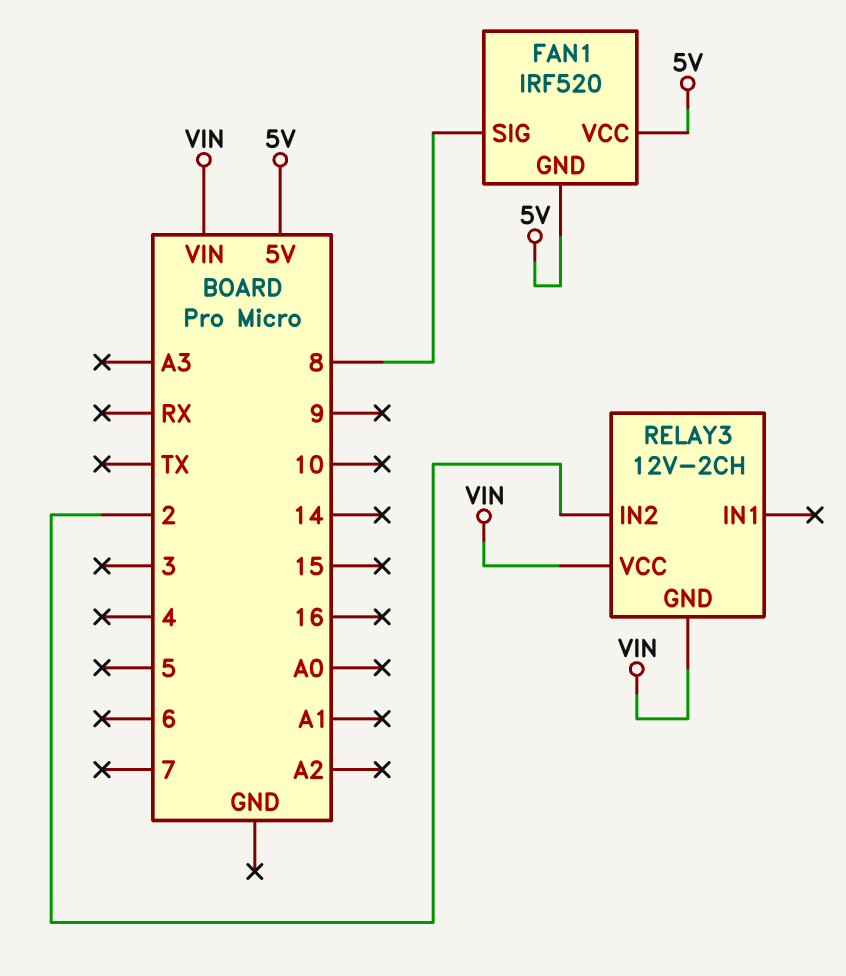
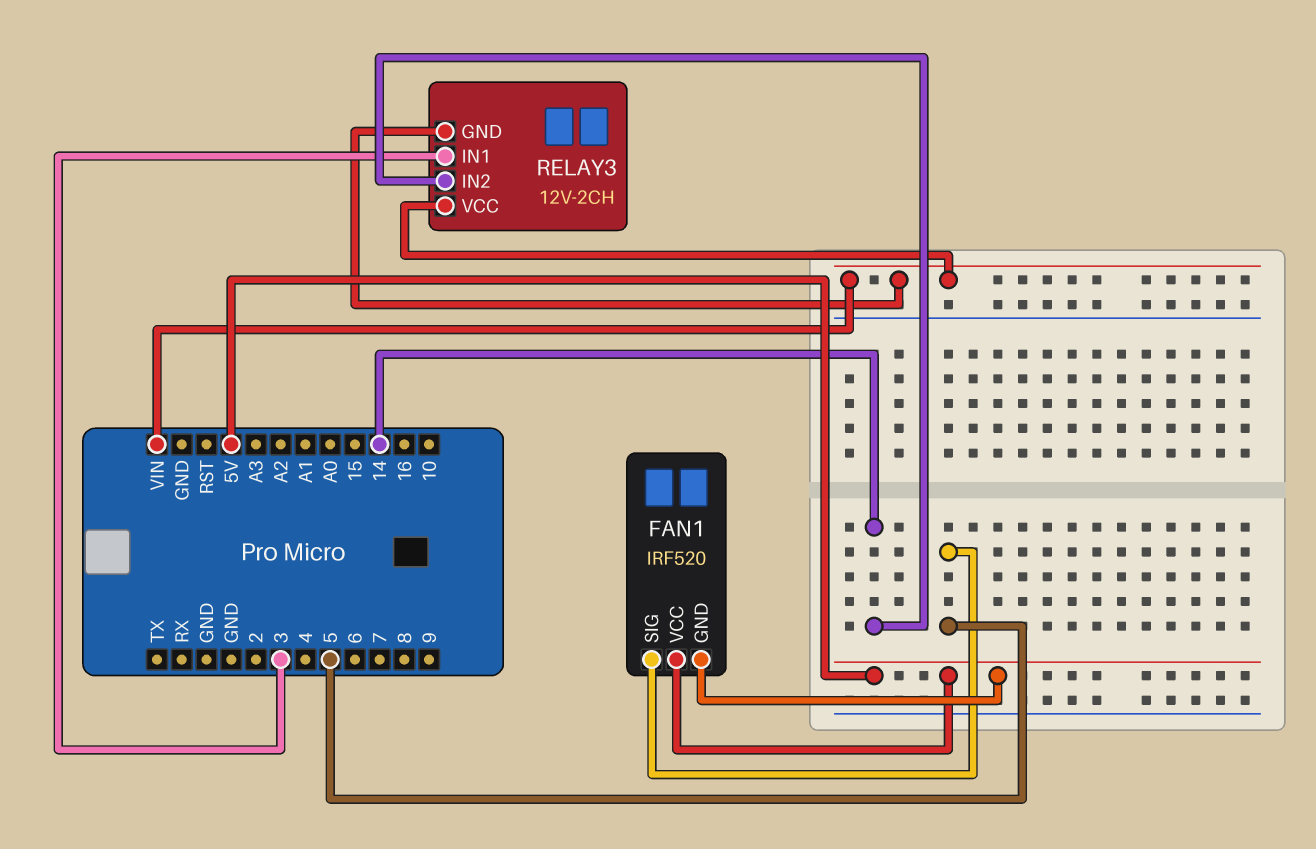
FAN1 pin SIG: 8 -> 5
RELAY3 pin IN1: none -> 3
RELAY3 pin IN2: 2 -> 14

